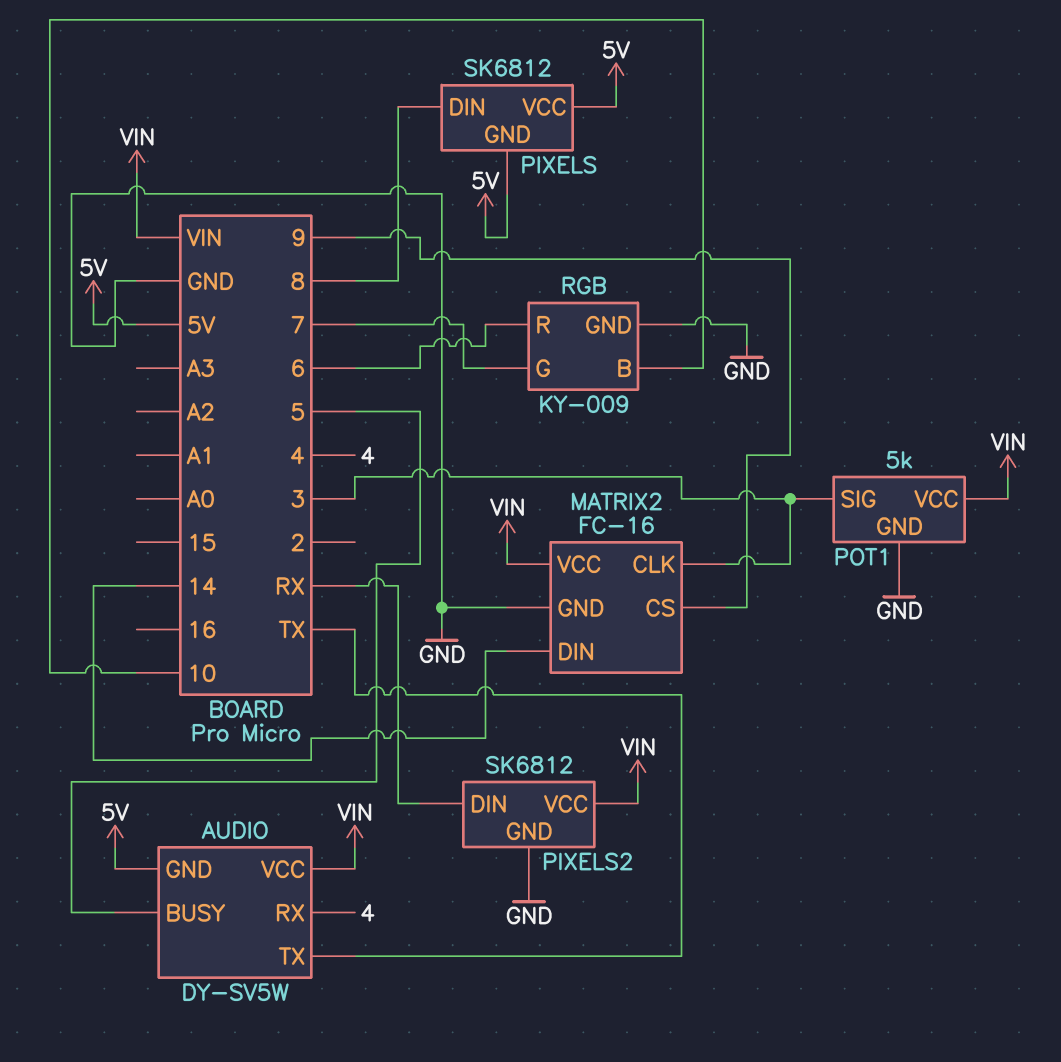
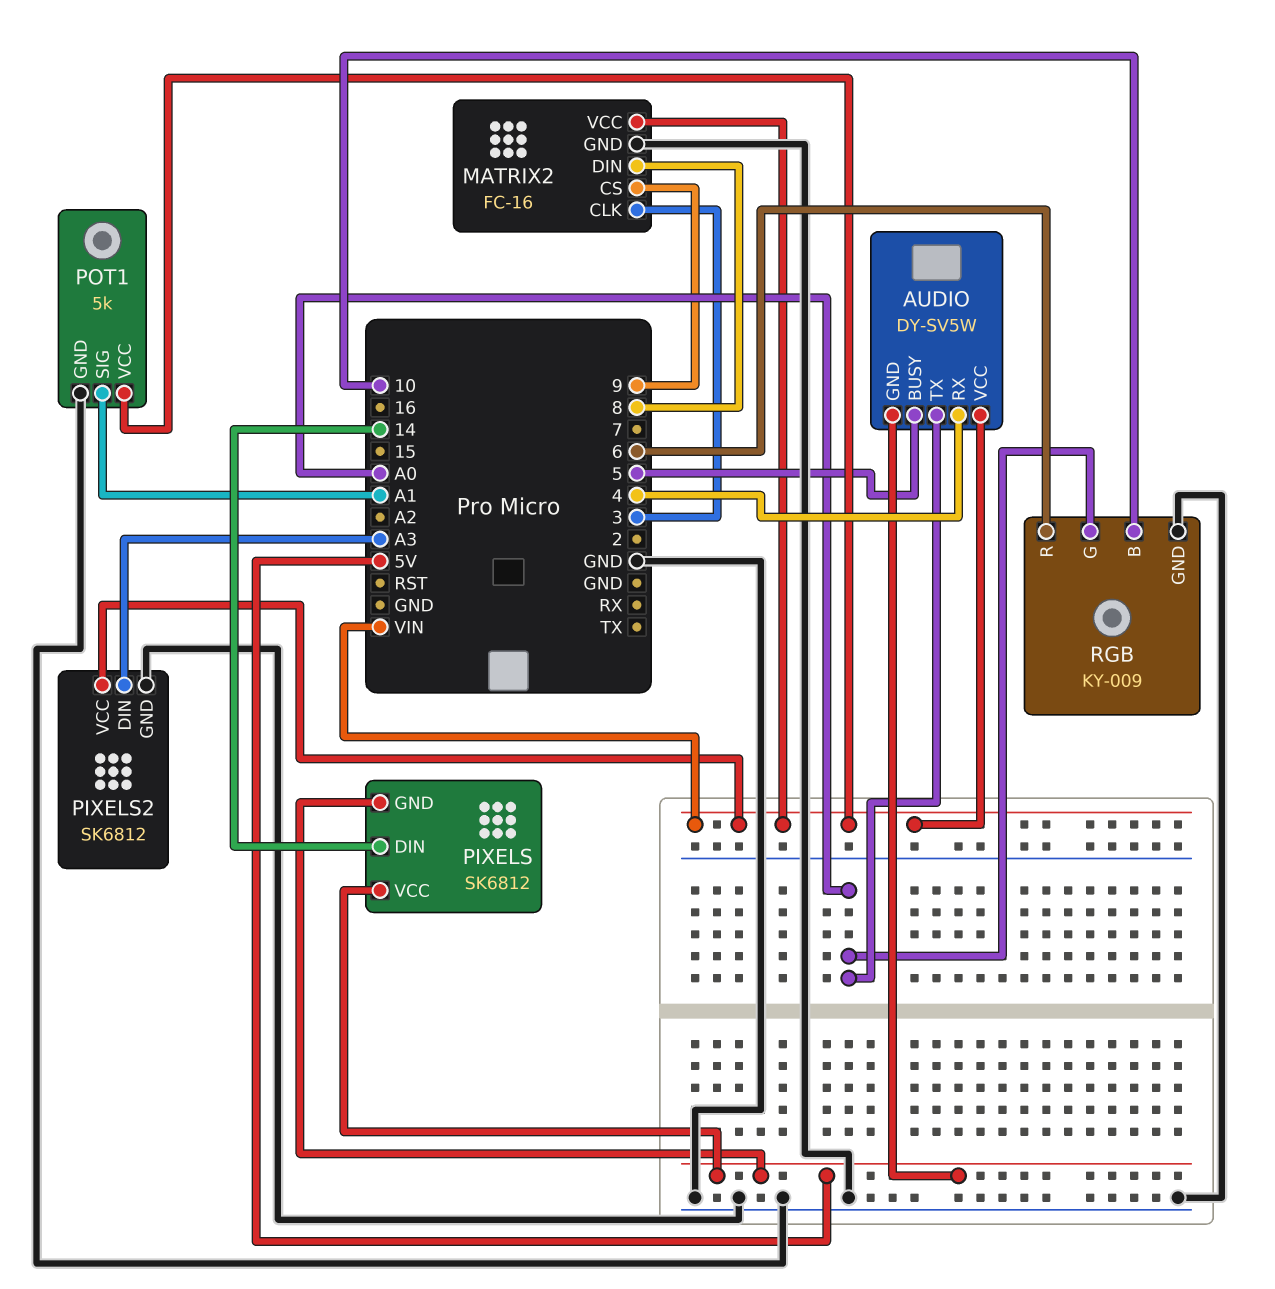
AUDIO pin TX: TX -> A0
MATRIX2 pin DIN: 14 -> 8
PIXELS pin DIN: 8 -> 14
PIXELS2 pin DIN: RX -> A3
POT1 pin SIG: 3 -> A1
RGB pin G: 7 -> A0

